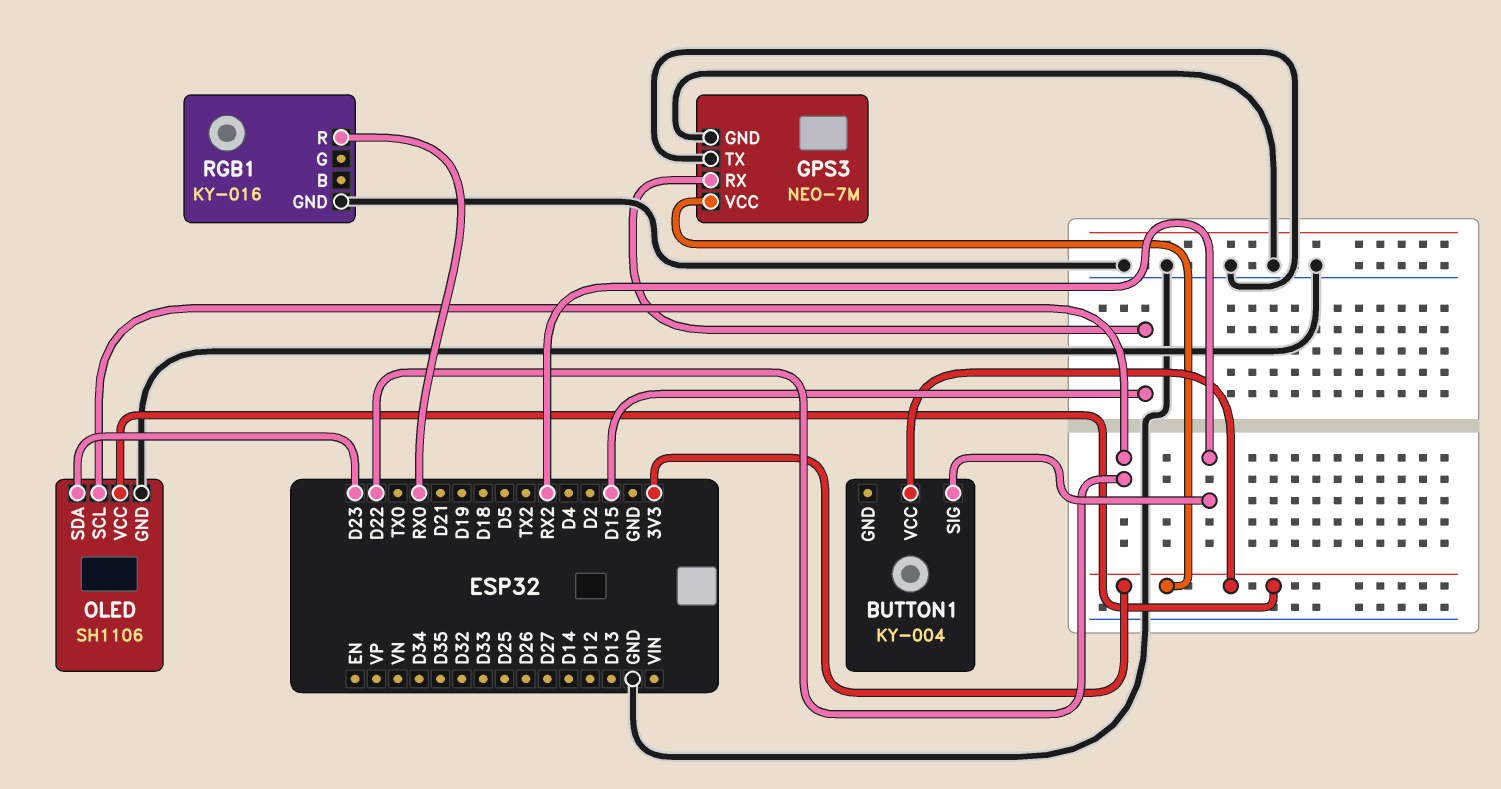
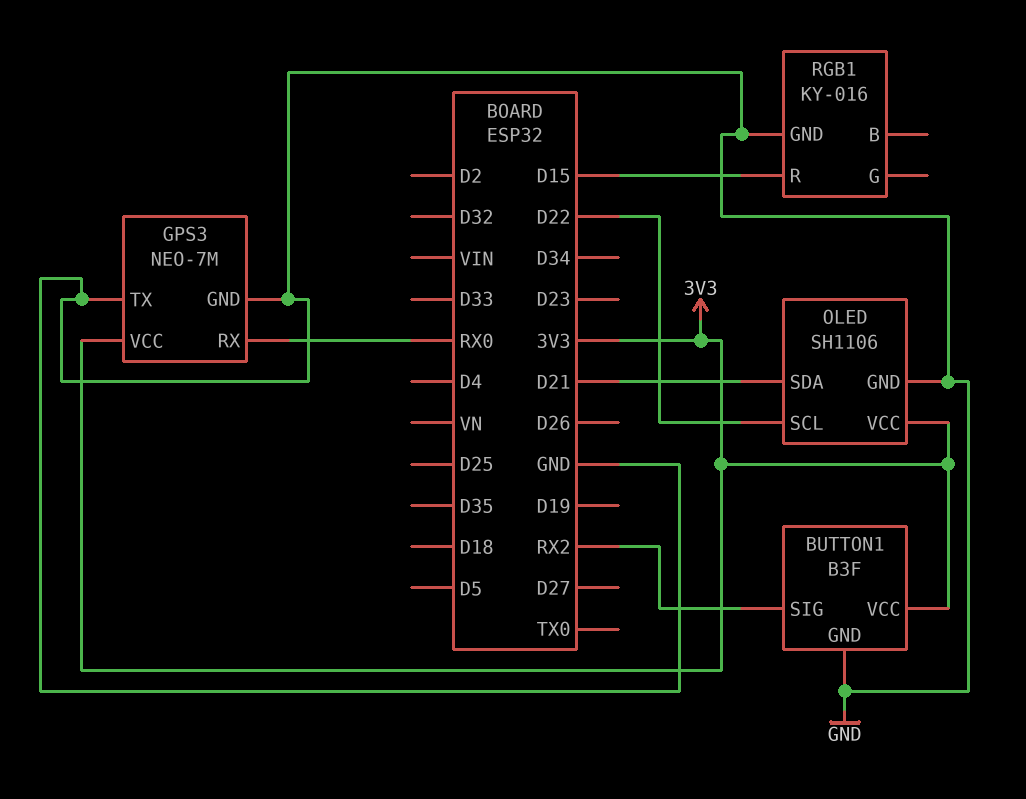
BUTTON1: KY-004 -> B3F
BUTTON1 pin GND: none -> GND
GPS3 pin RX: D15 -> RX0
OLED pin SDA: D23 -> D21
RGB1 pin R: RX0 -> D15

